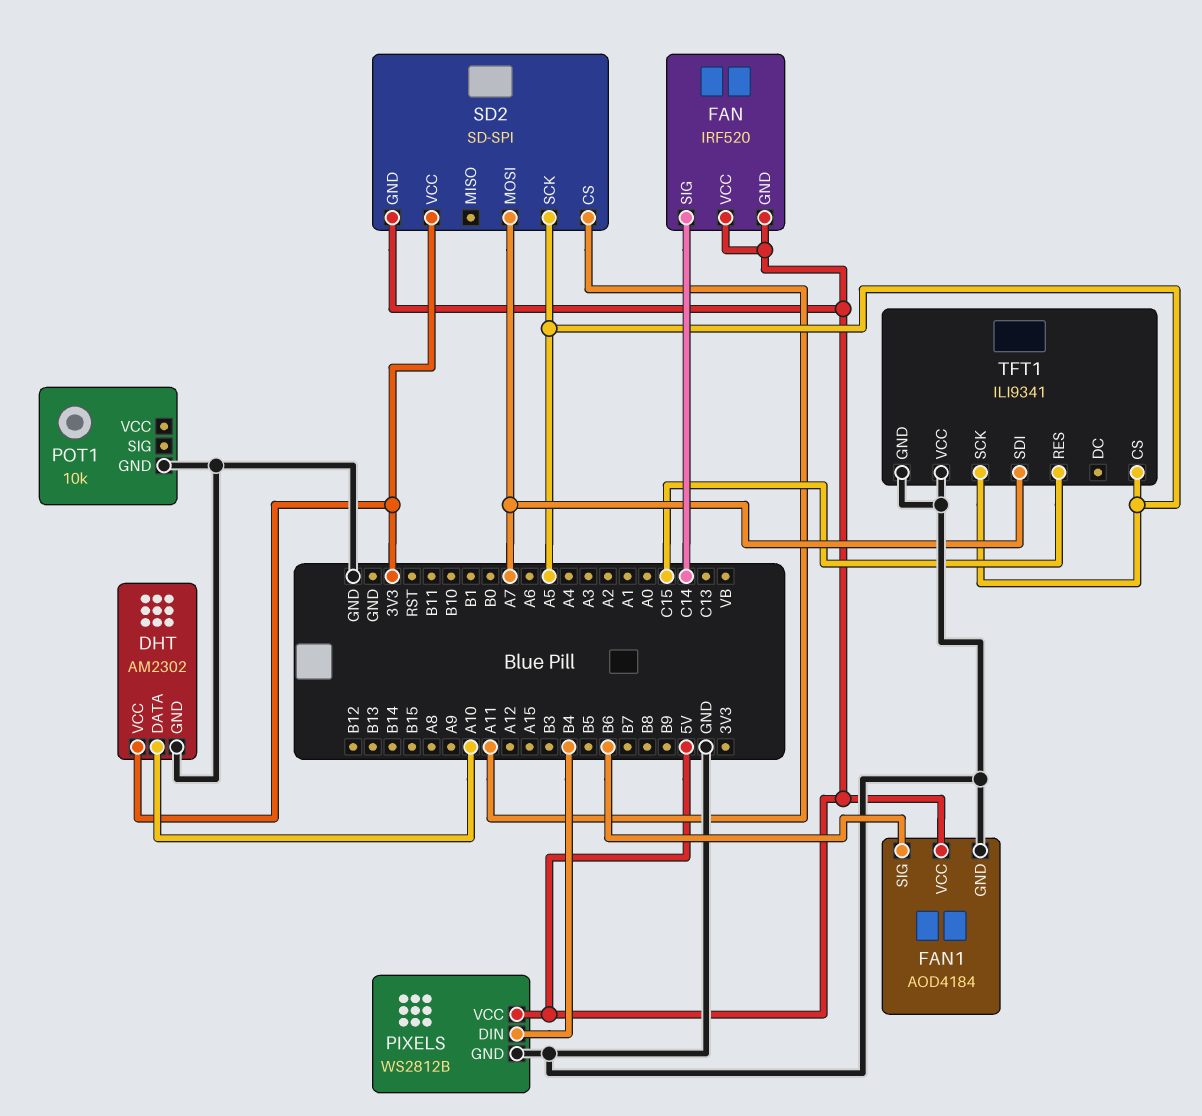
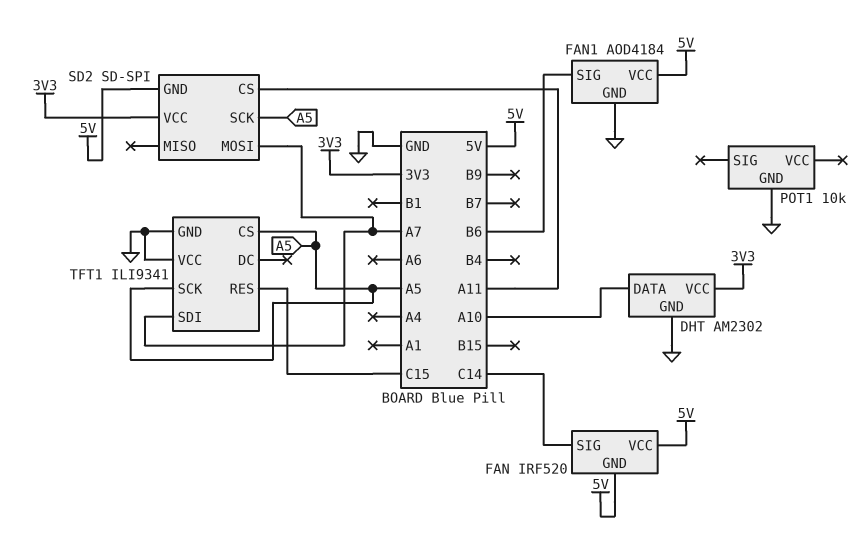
PIXELS: WS2812B -> none
PIXELS pin DIN: B4 -> none
PIXELS pin GND: GND -> none
PIXELS pin VCC: 5V -> none

